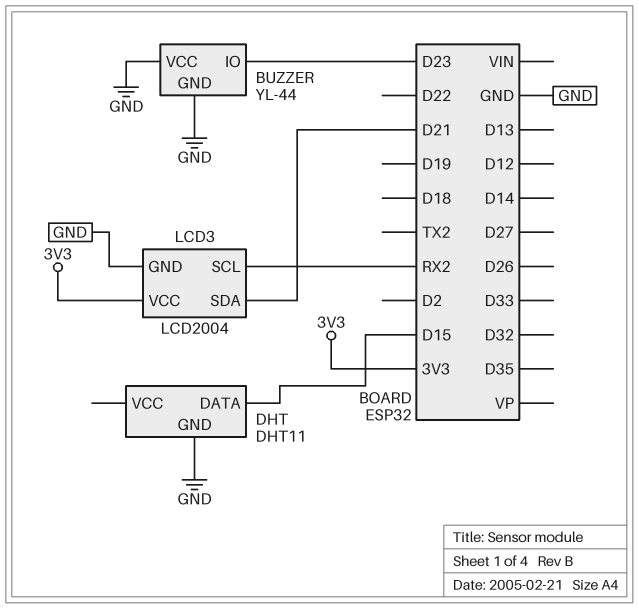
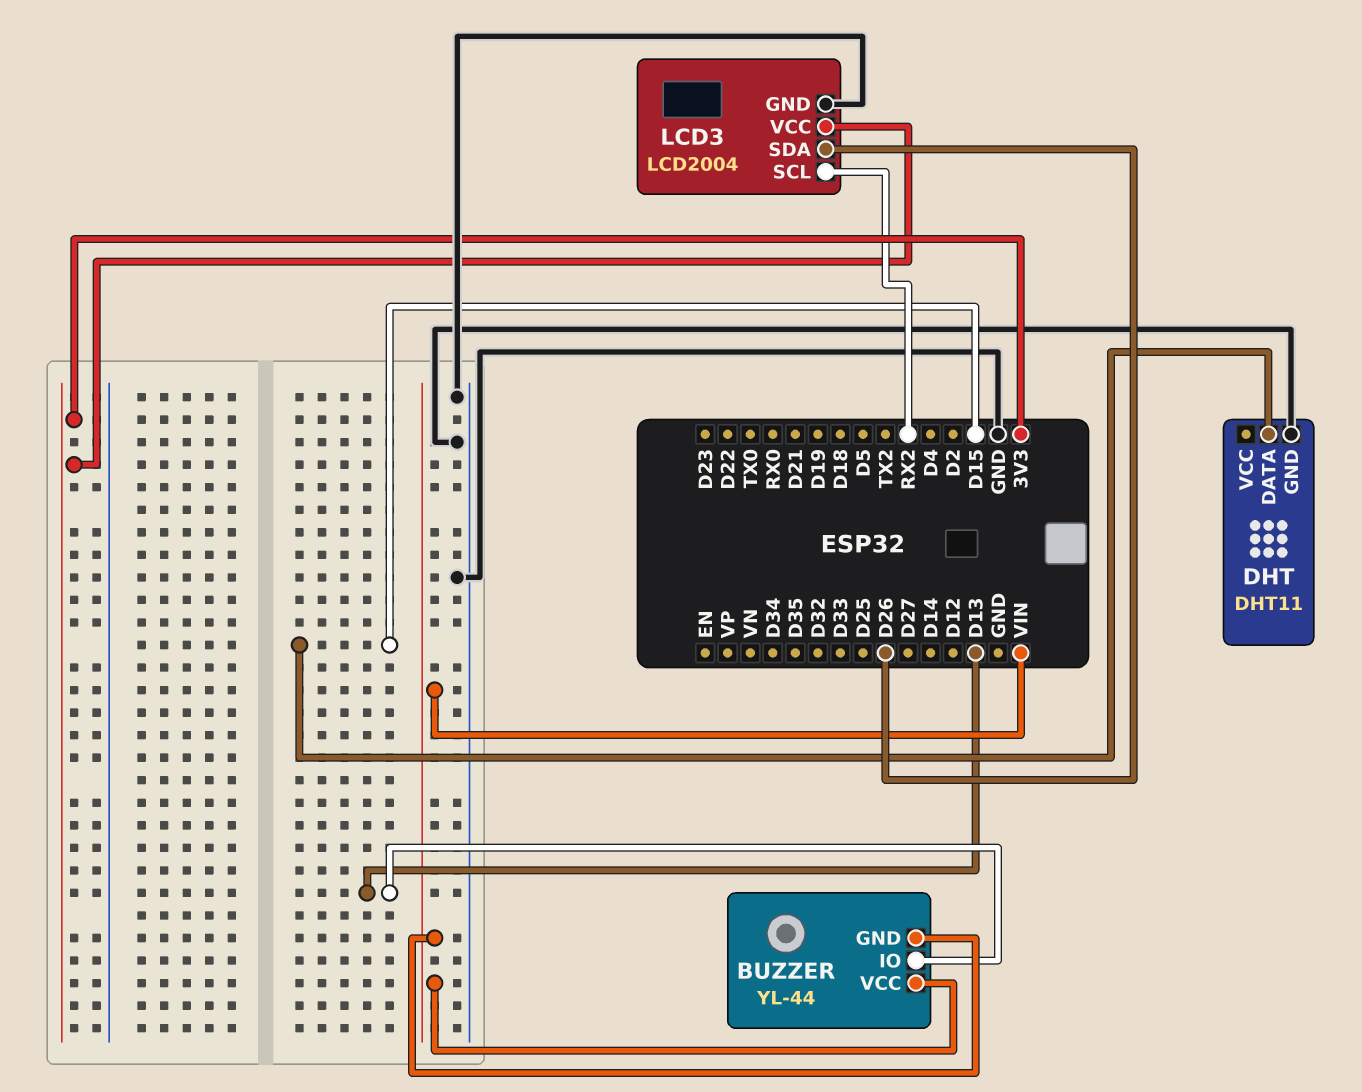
BUZZER pin GND: GND -> VIN
BUZZER pin IO: D23 -> D13
BUZZER pin VCC: GND -> VIN
LCD3 pin SDA: D21 -> D26

